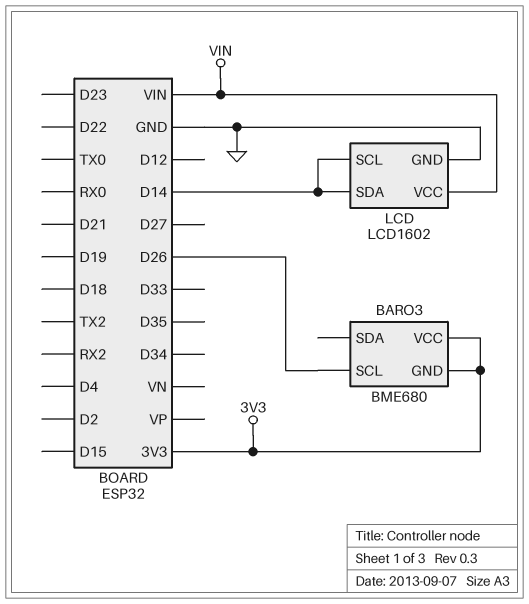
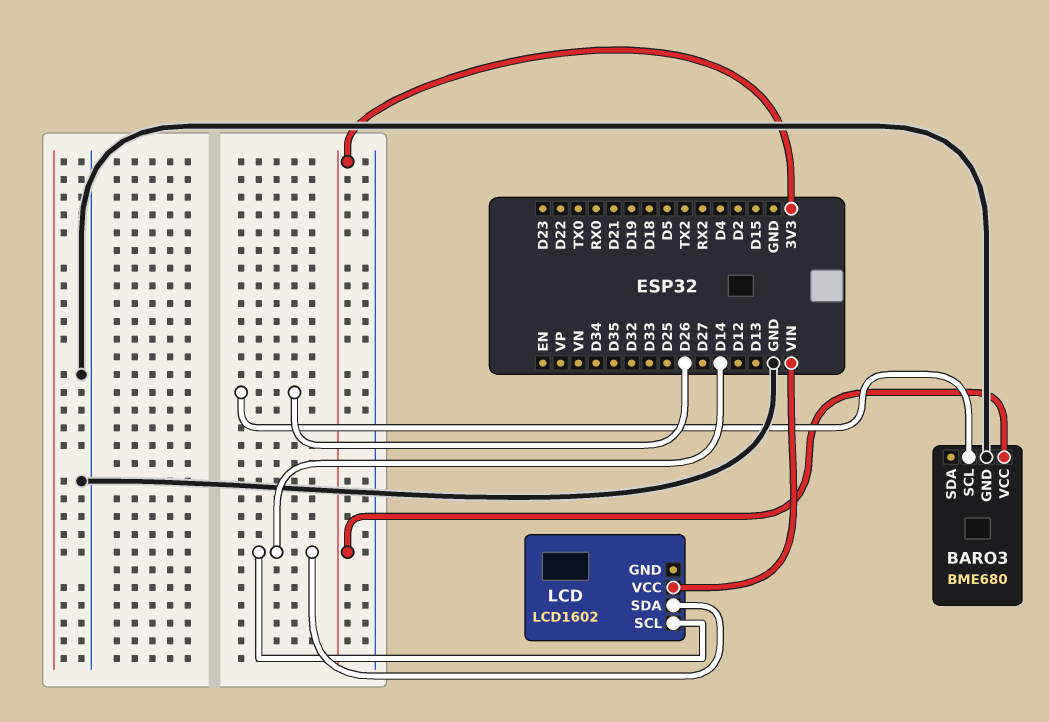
BARO3 pin GND: 3V3 -> GND
LCD pin GND: GND -> none

